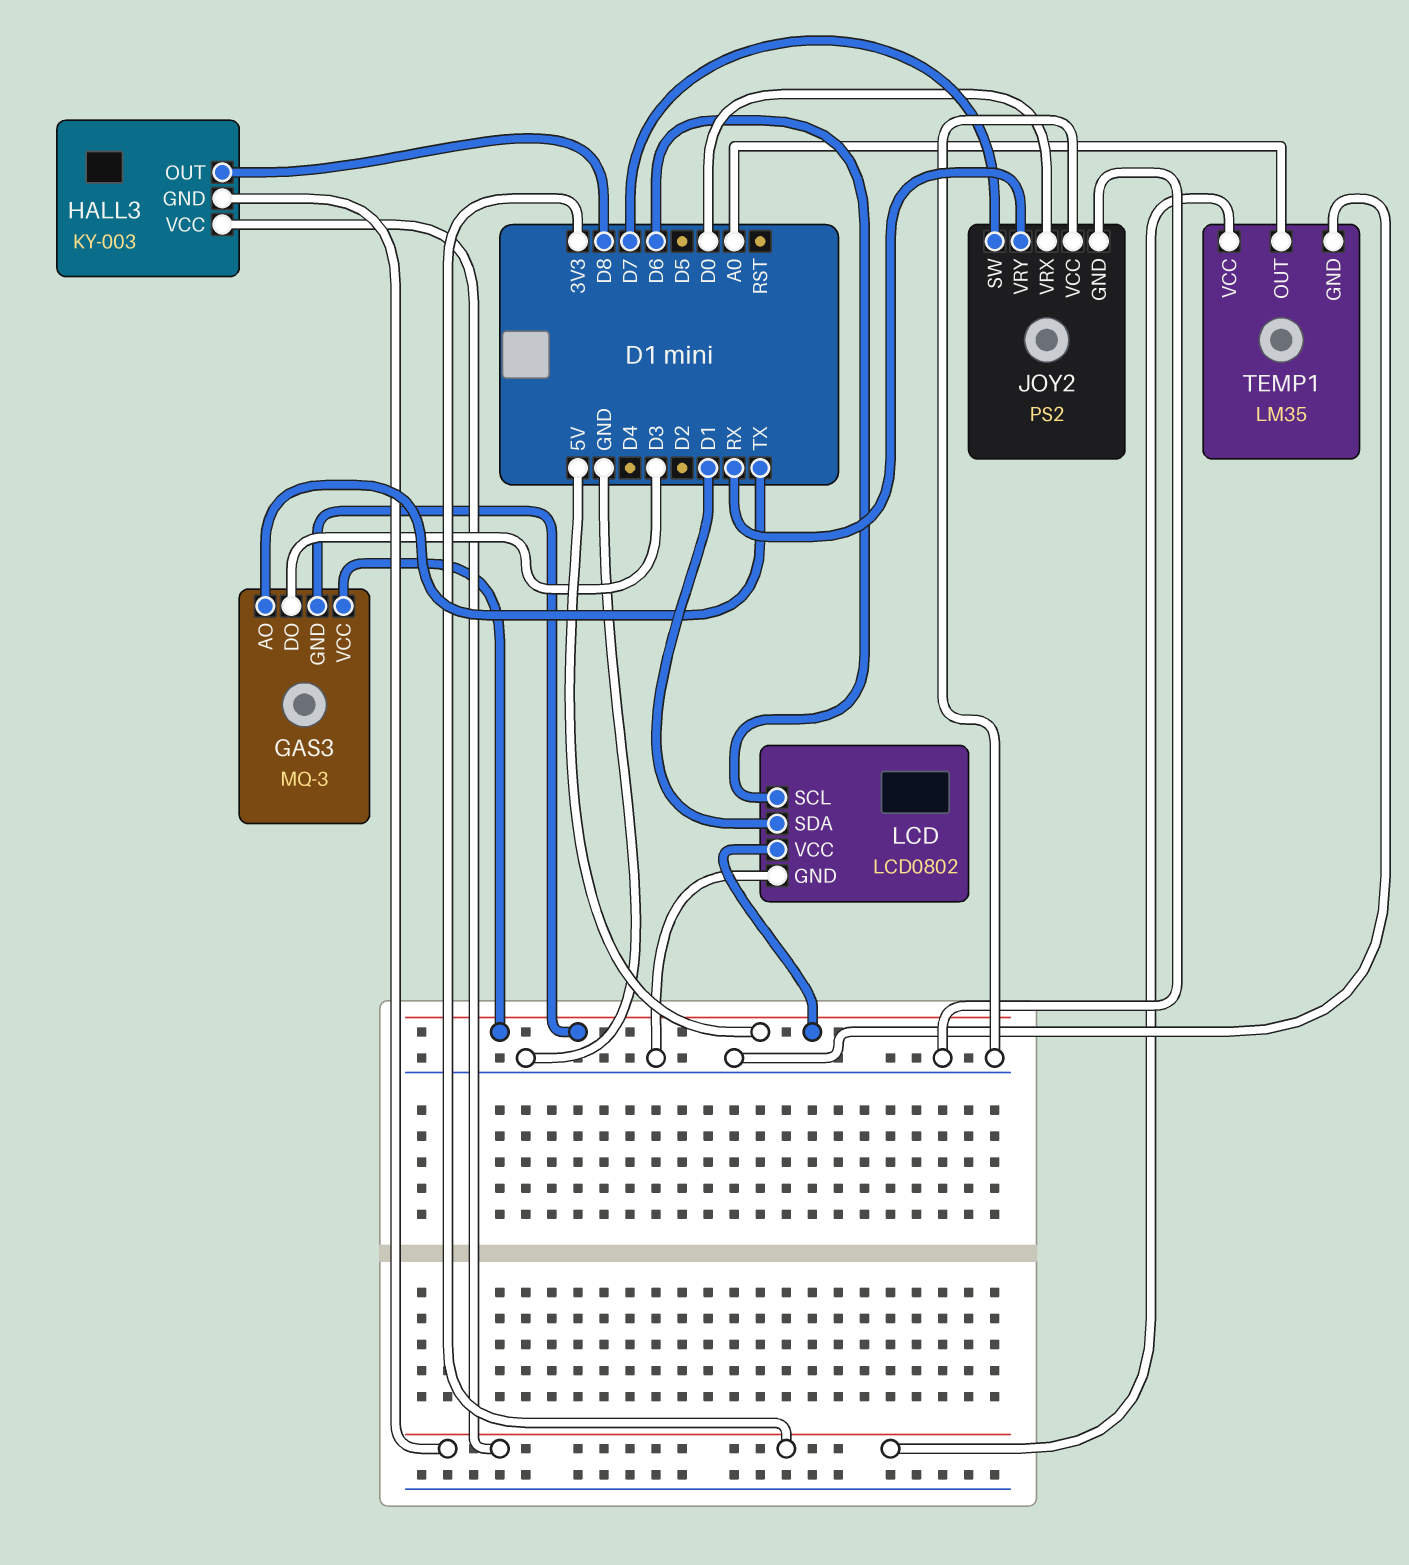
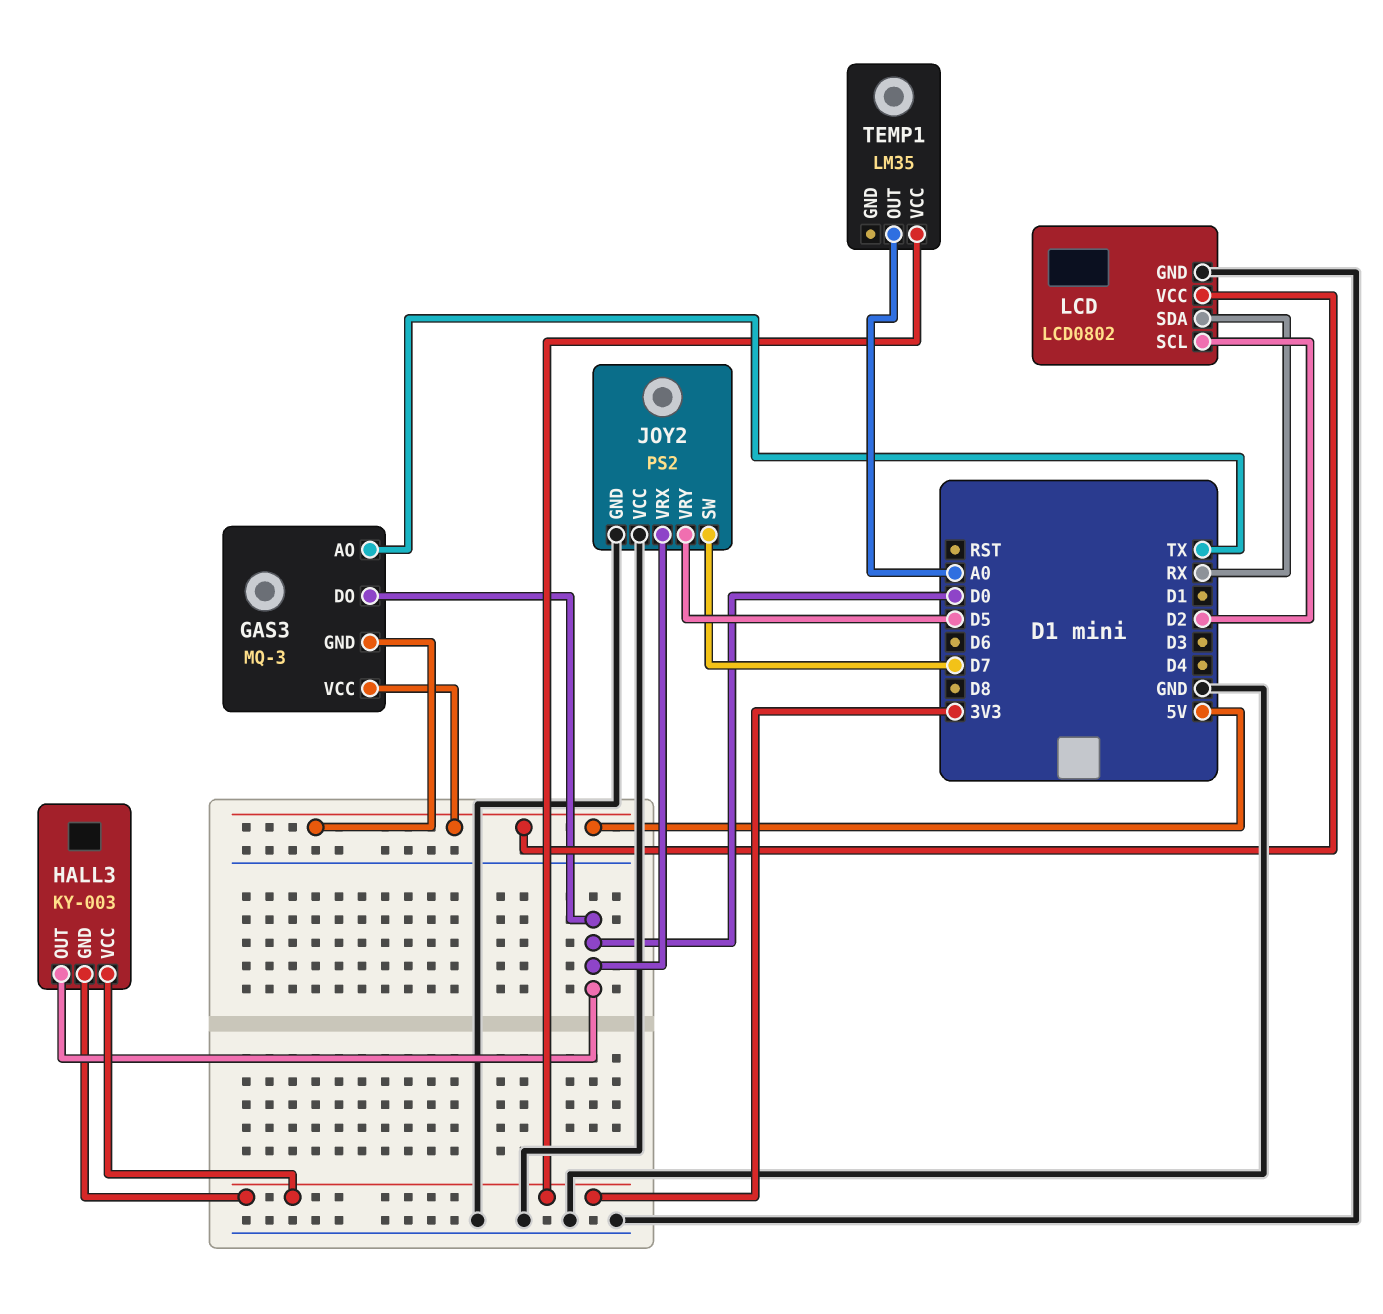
GAS3 pin DO: D3 -> D0
HALL3 pin OUT: D8 -> D0
JOY2 pin VRY: RX -> D5
LCD pin SCL: D6 -> D2
LCD pin SDA: D1 -> RX
TEMP1 pin GND: GND -> none

